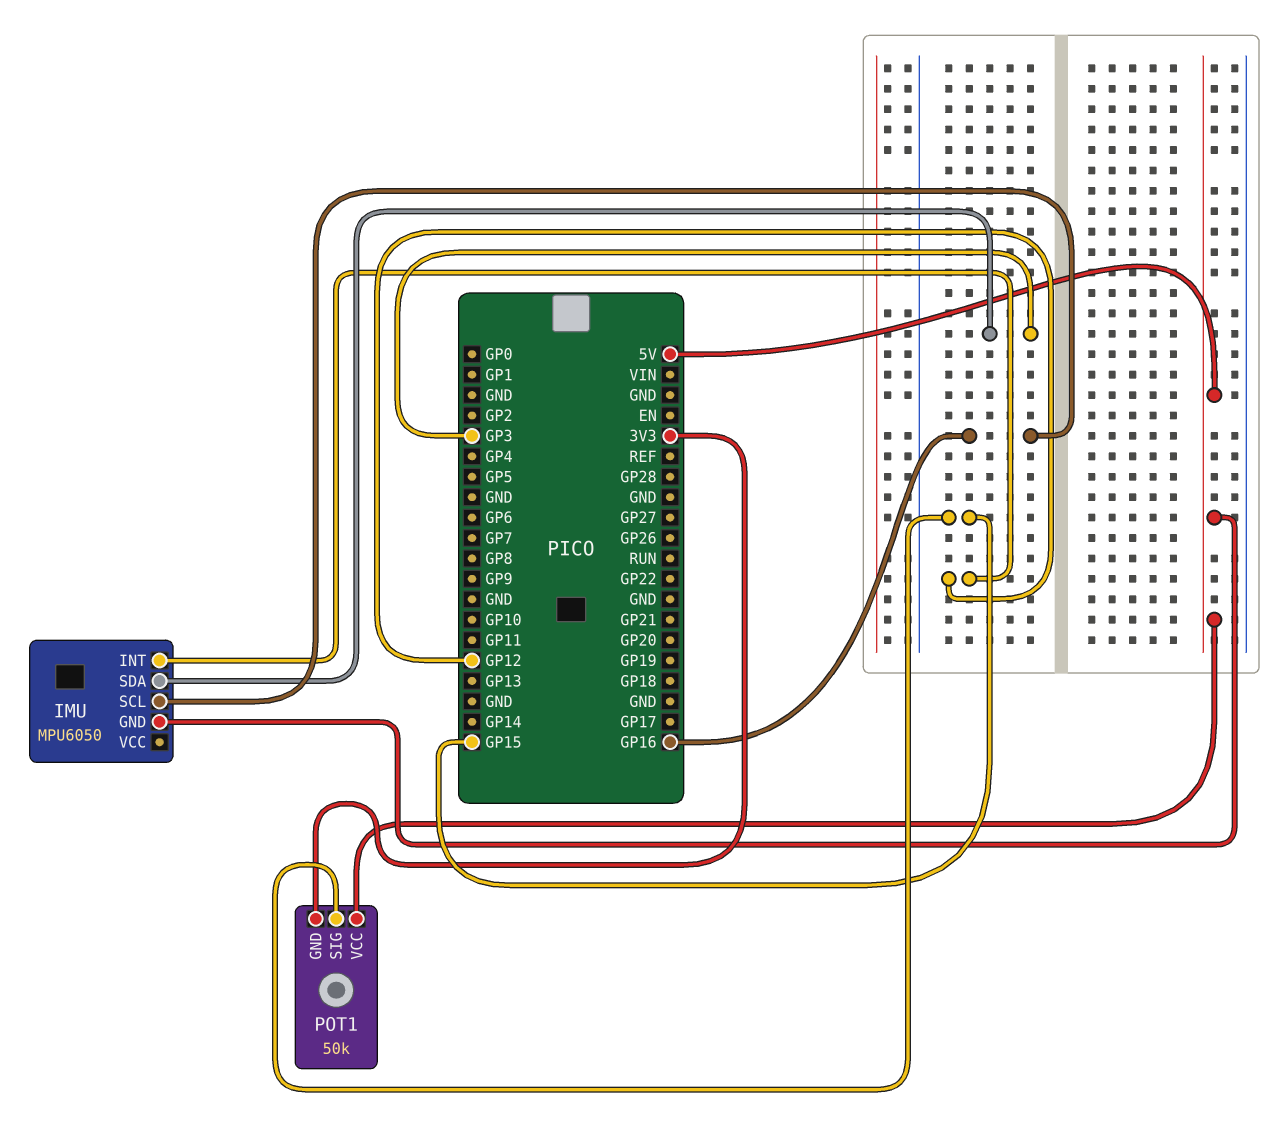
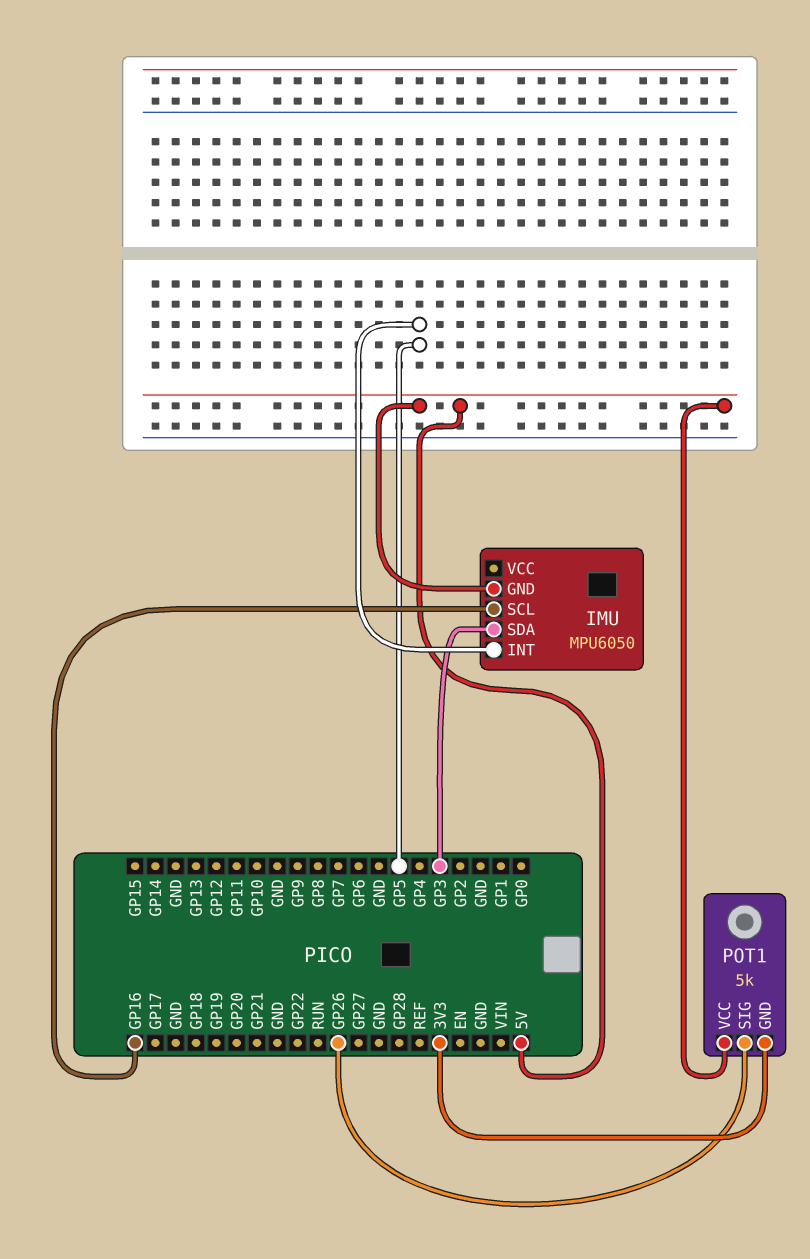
IMU pin INT: GP12 -> GP5
POT1: 50k -> 5k
POT1 pin SIG: GP15 -> GP26

